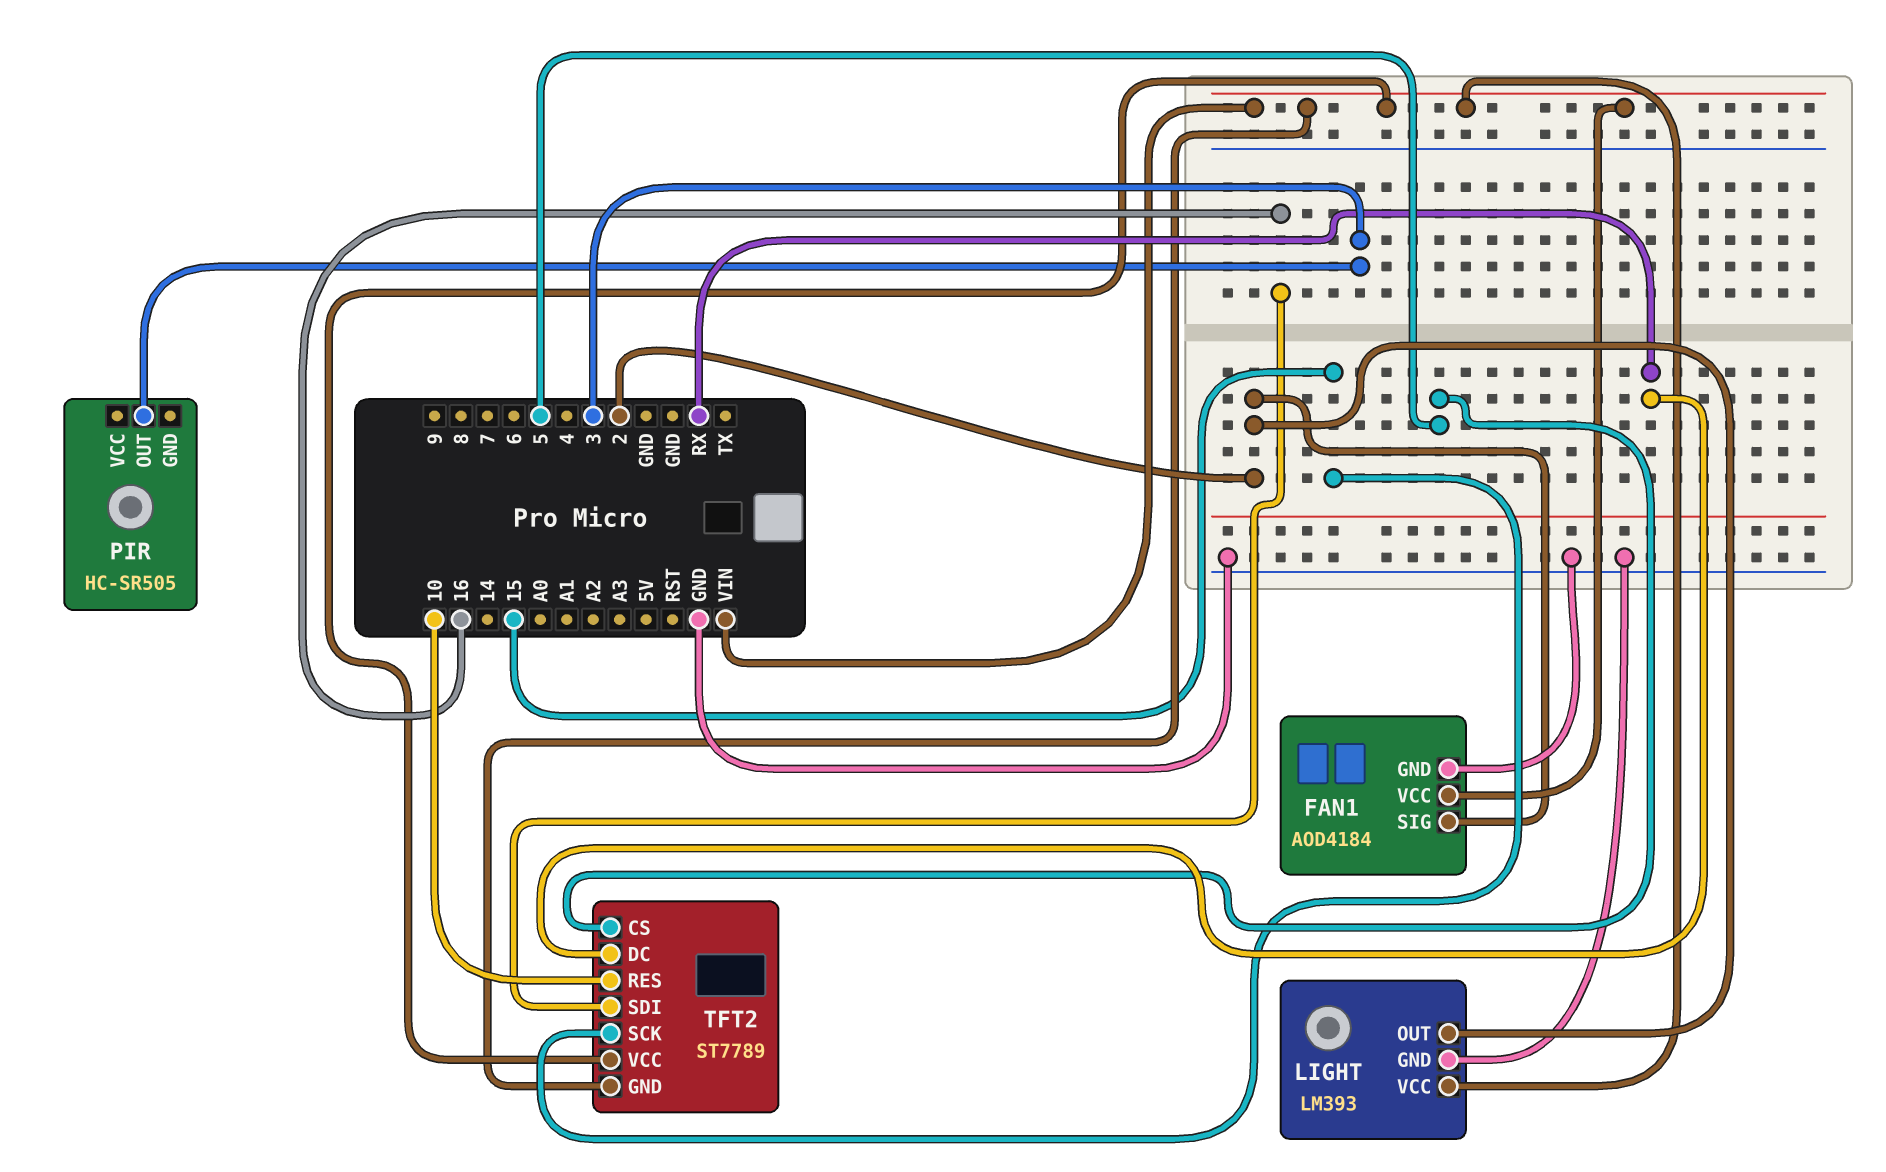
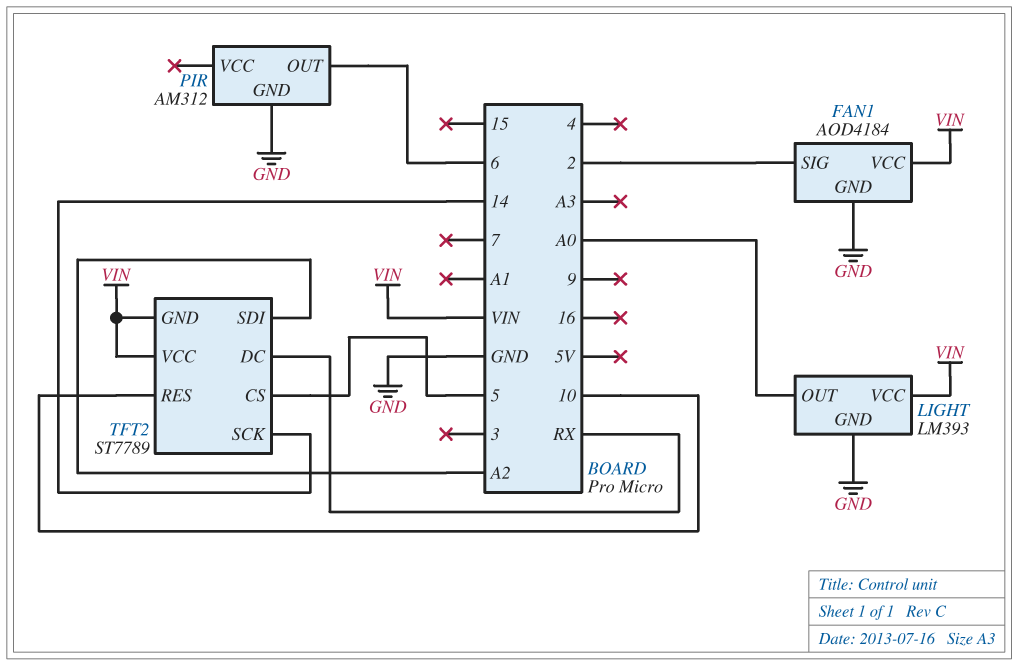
LIGHT pin OUT: 2 -> A0
PIR: HC-SR505 -> AM312
PIR pin GND: none -> GND
PIR pin OUT: 3 -> 6
TFT2 pin SCK: 15 -> 14
TFT2 pin SDI: 16 -> A2

